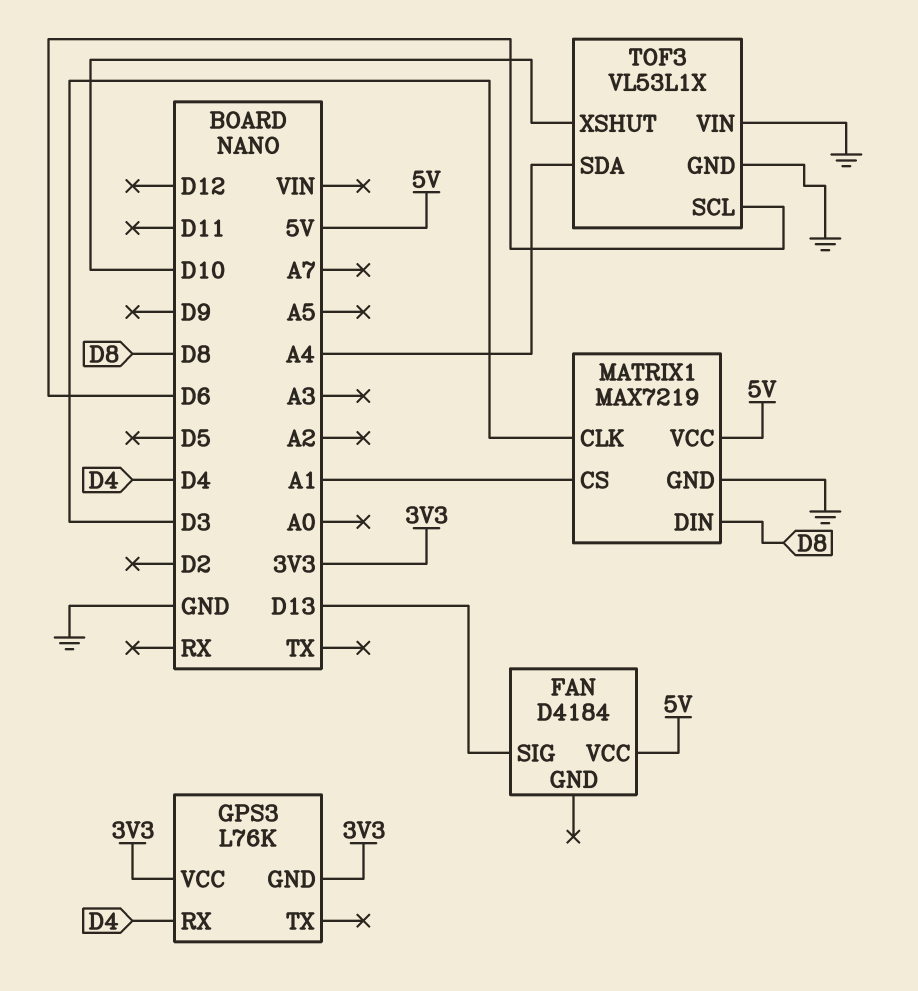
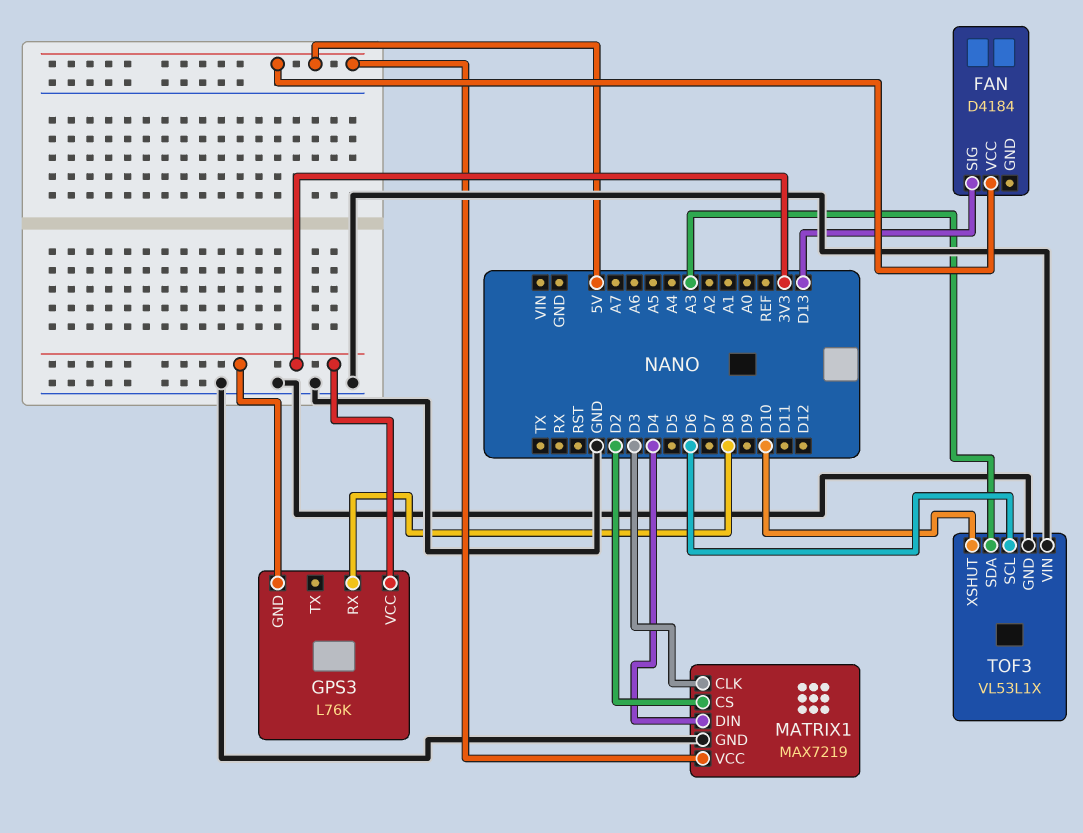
GPS3 pin RX: D4 -> D8
MATRIX1 pin CS: A1 -> D2
MATRIX1 pin DIN: D8 -> D4
TOF3 pin SDA: A4 -> A3

